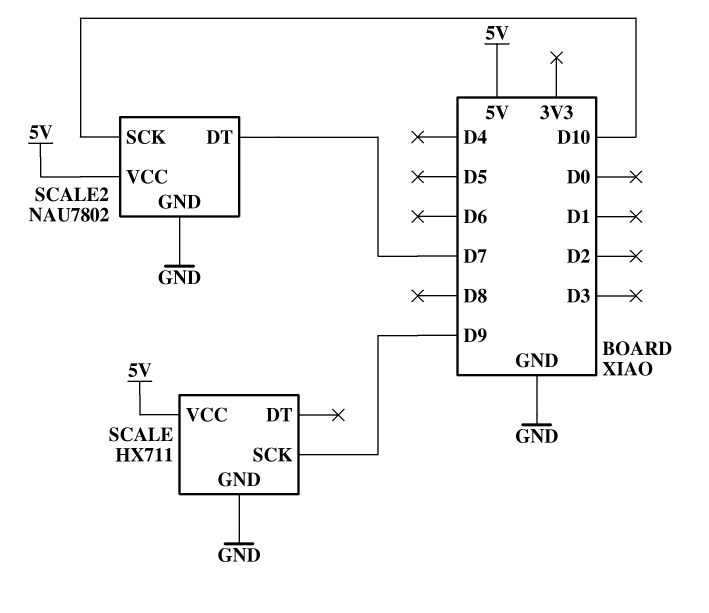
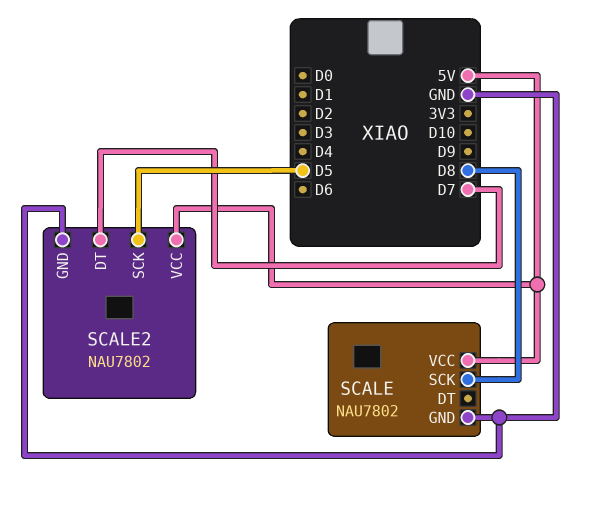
SCALE: HX711 -> NAU7802
SCALE pin SCK: D9 -> D8
SCALE2 pin SCK: D10 -> D5

